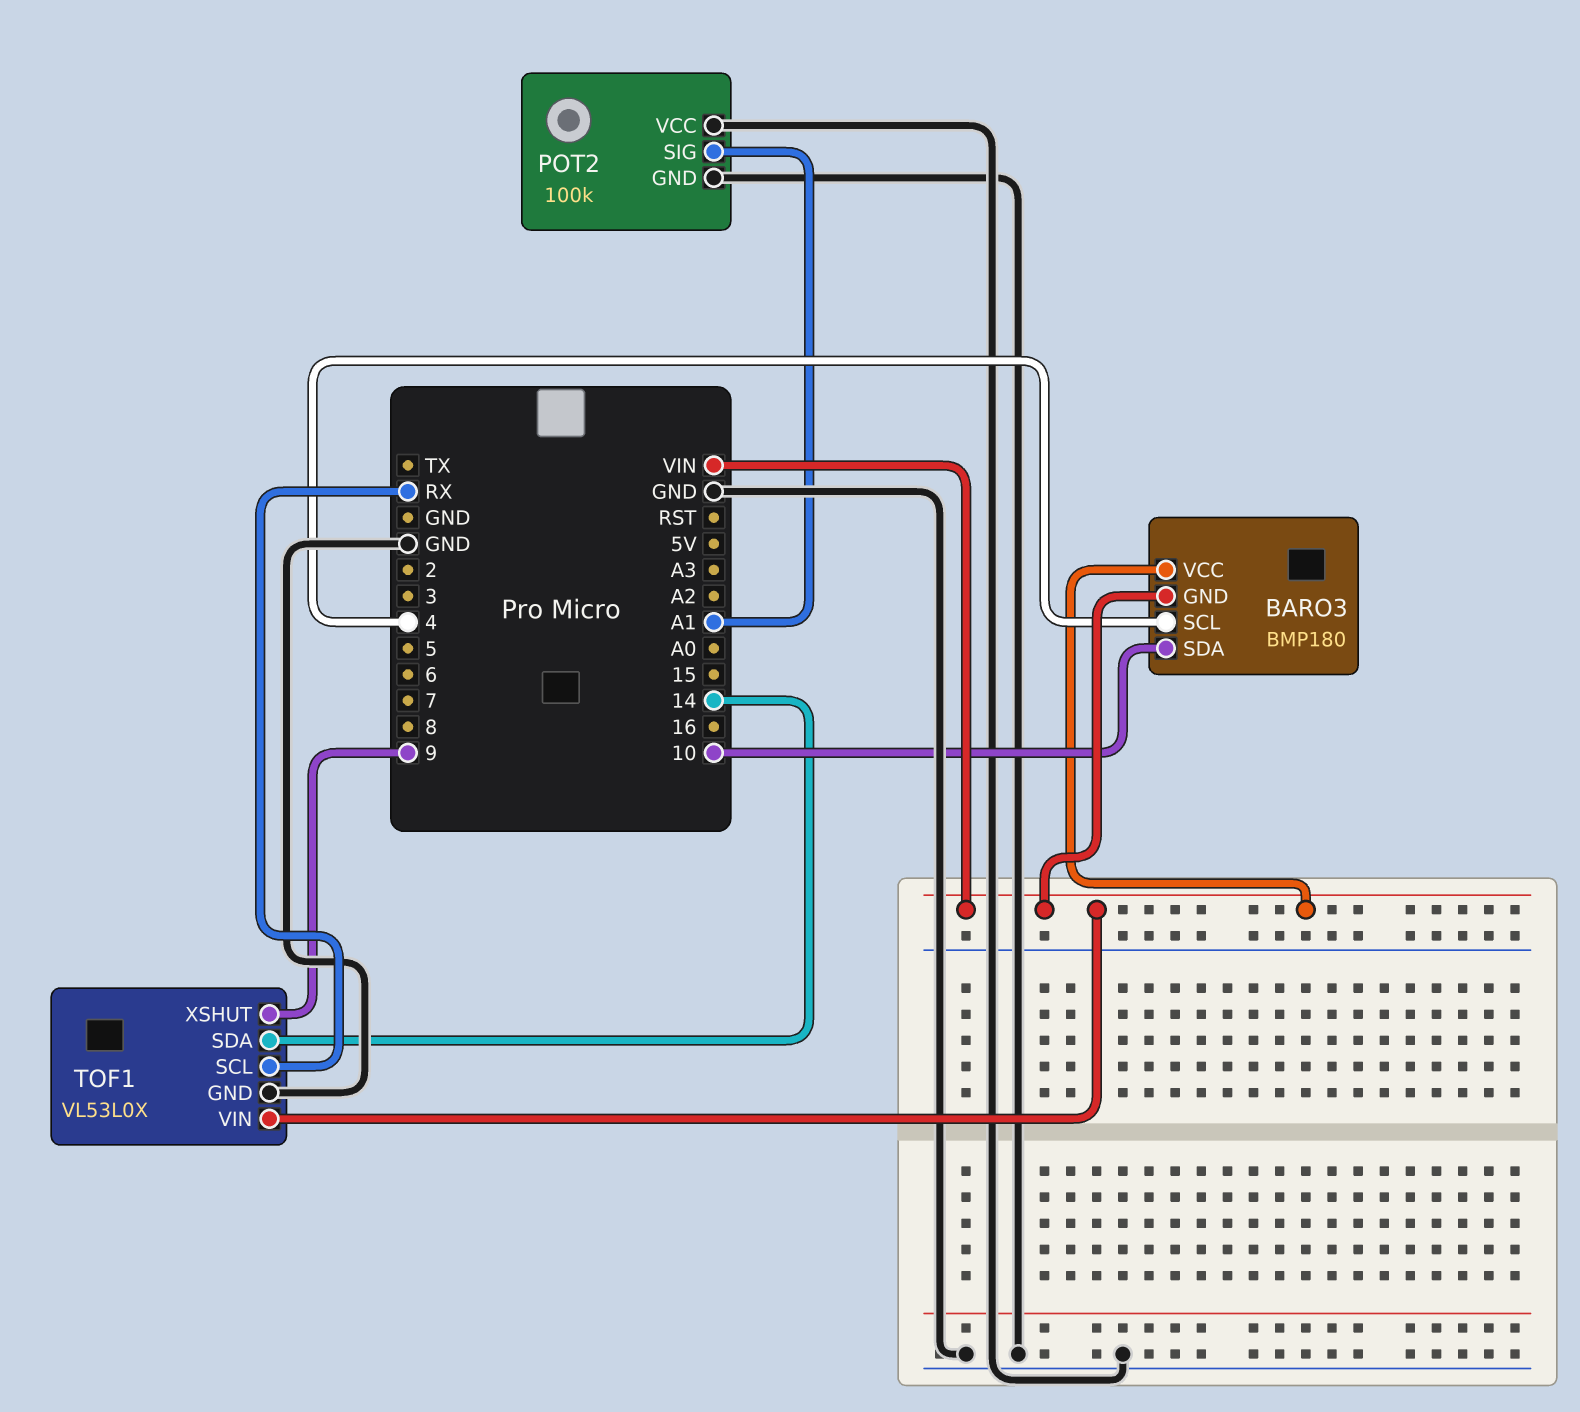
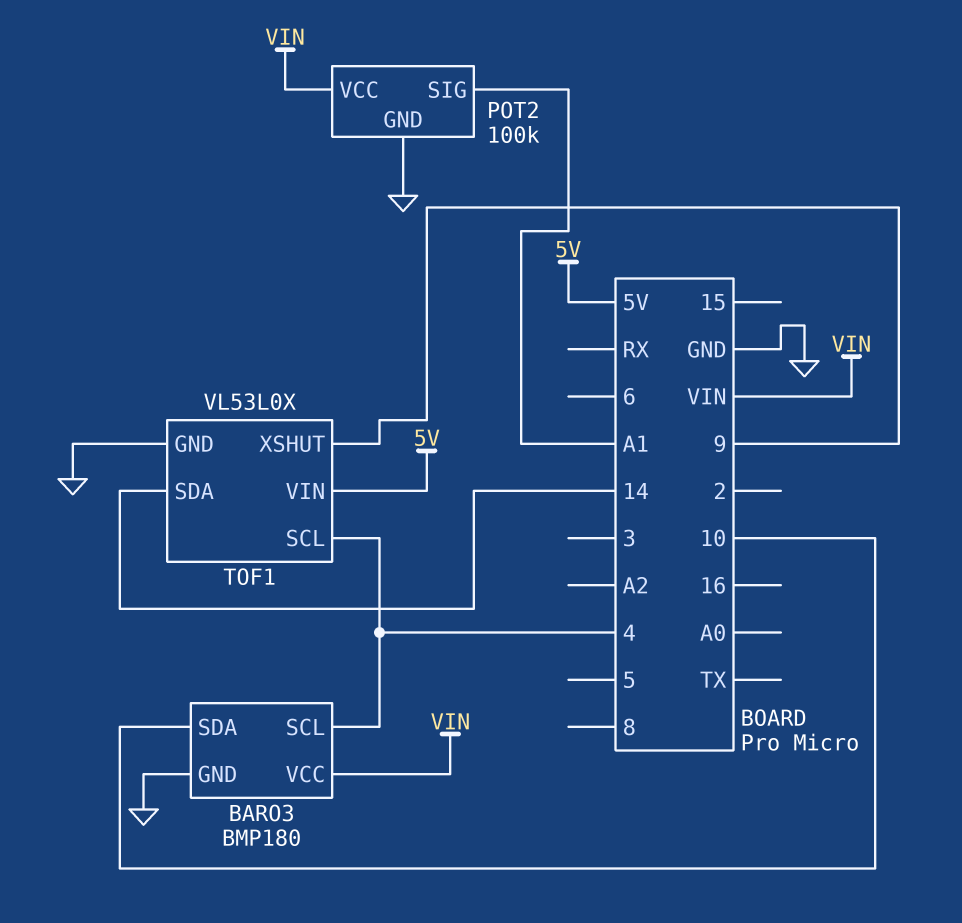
BARO3 pin GND: VIN -> GND
POT2 pin VCC: GND -> VIN
TOF1 pin SCL: RX -> 4
TOF1 pin VIN: VIN -> 5V

